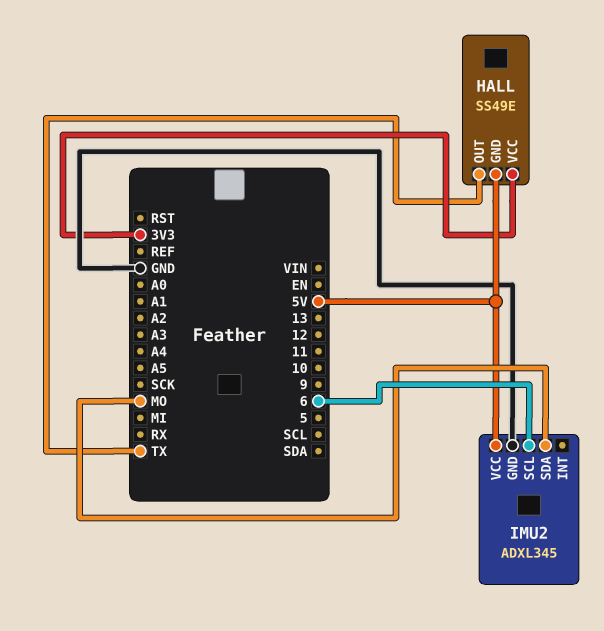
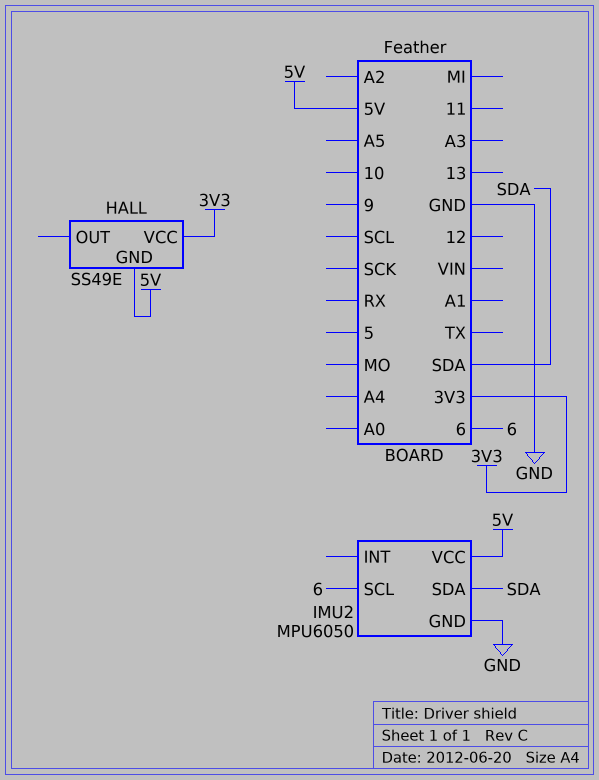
HALL pin OUT: TX -> none
IMU2: ADXL345 -> MPU6050
IMU2 pin SDA: MO -> SDA

